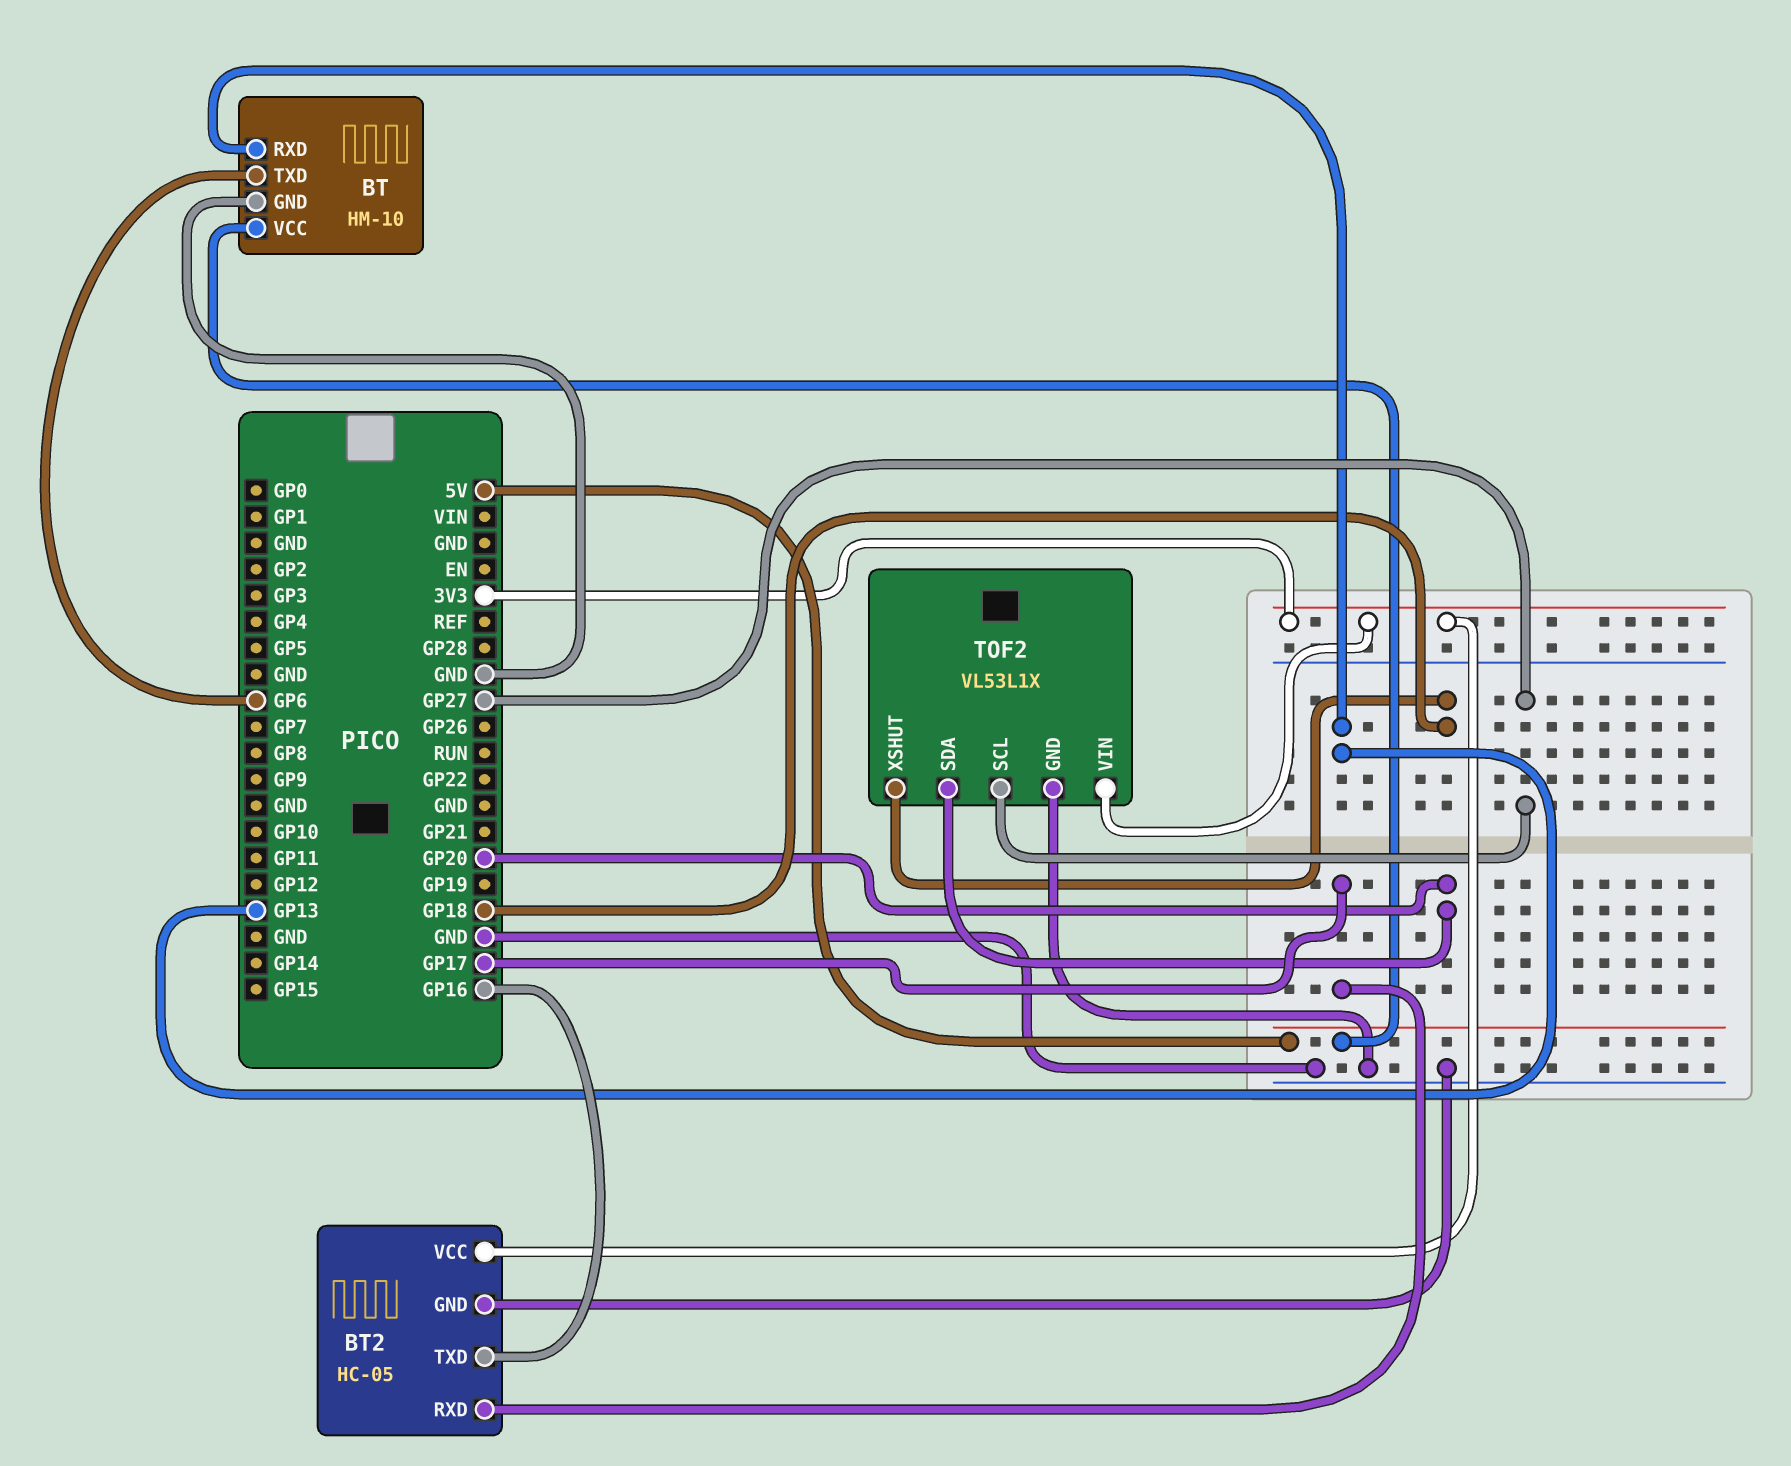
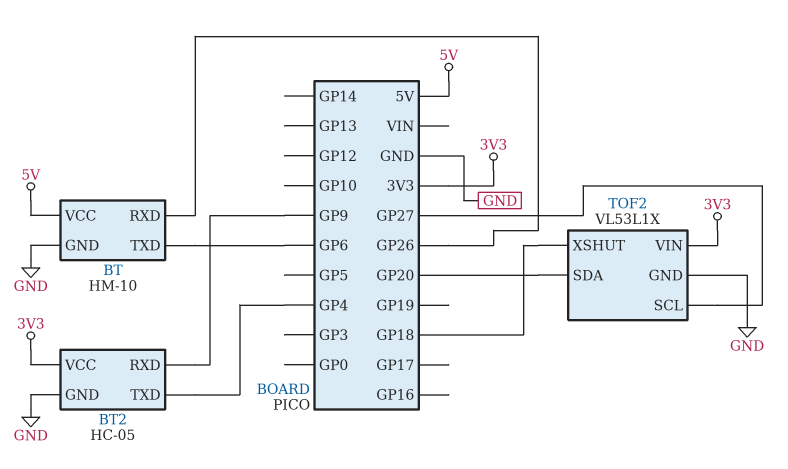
BT pin RXD: GP13 -> GP26
BT2 pin RXD: GP17 -> GP9
BT2 pin TXD: GP16 -> GP4

